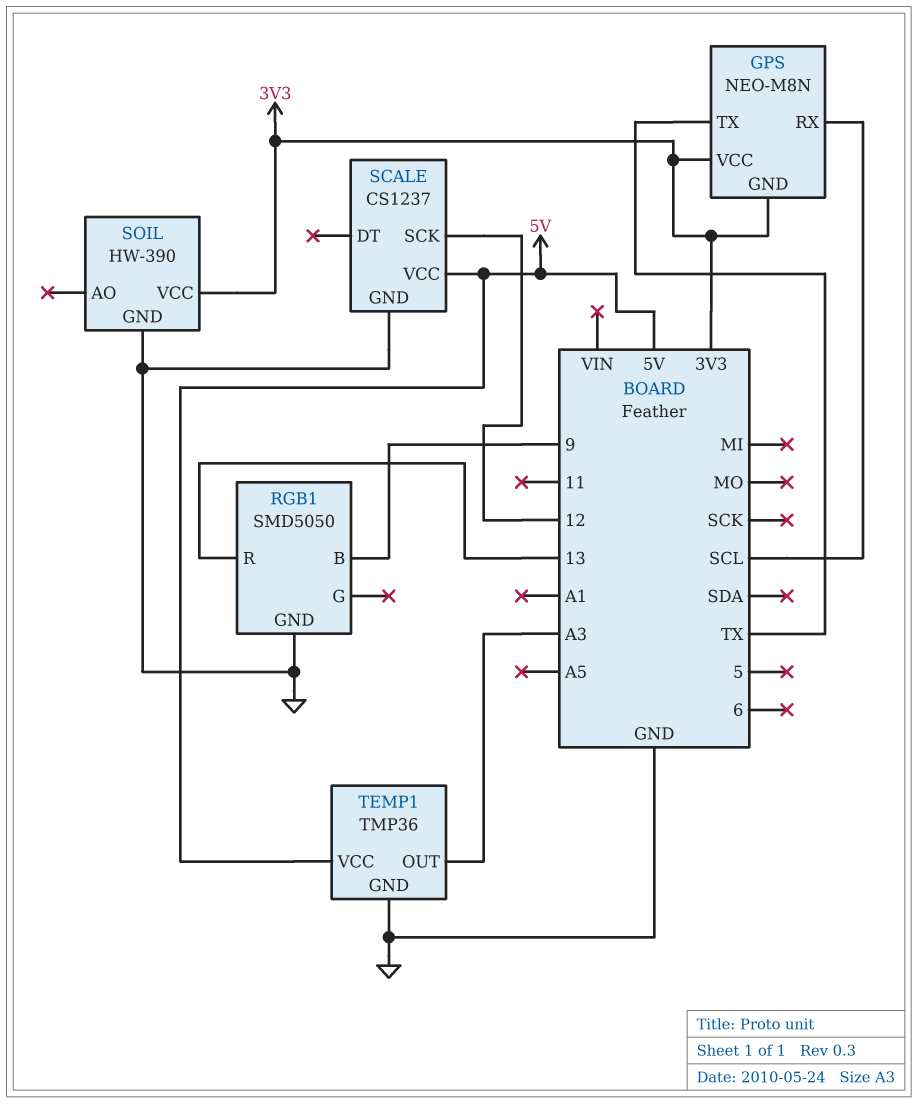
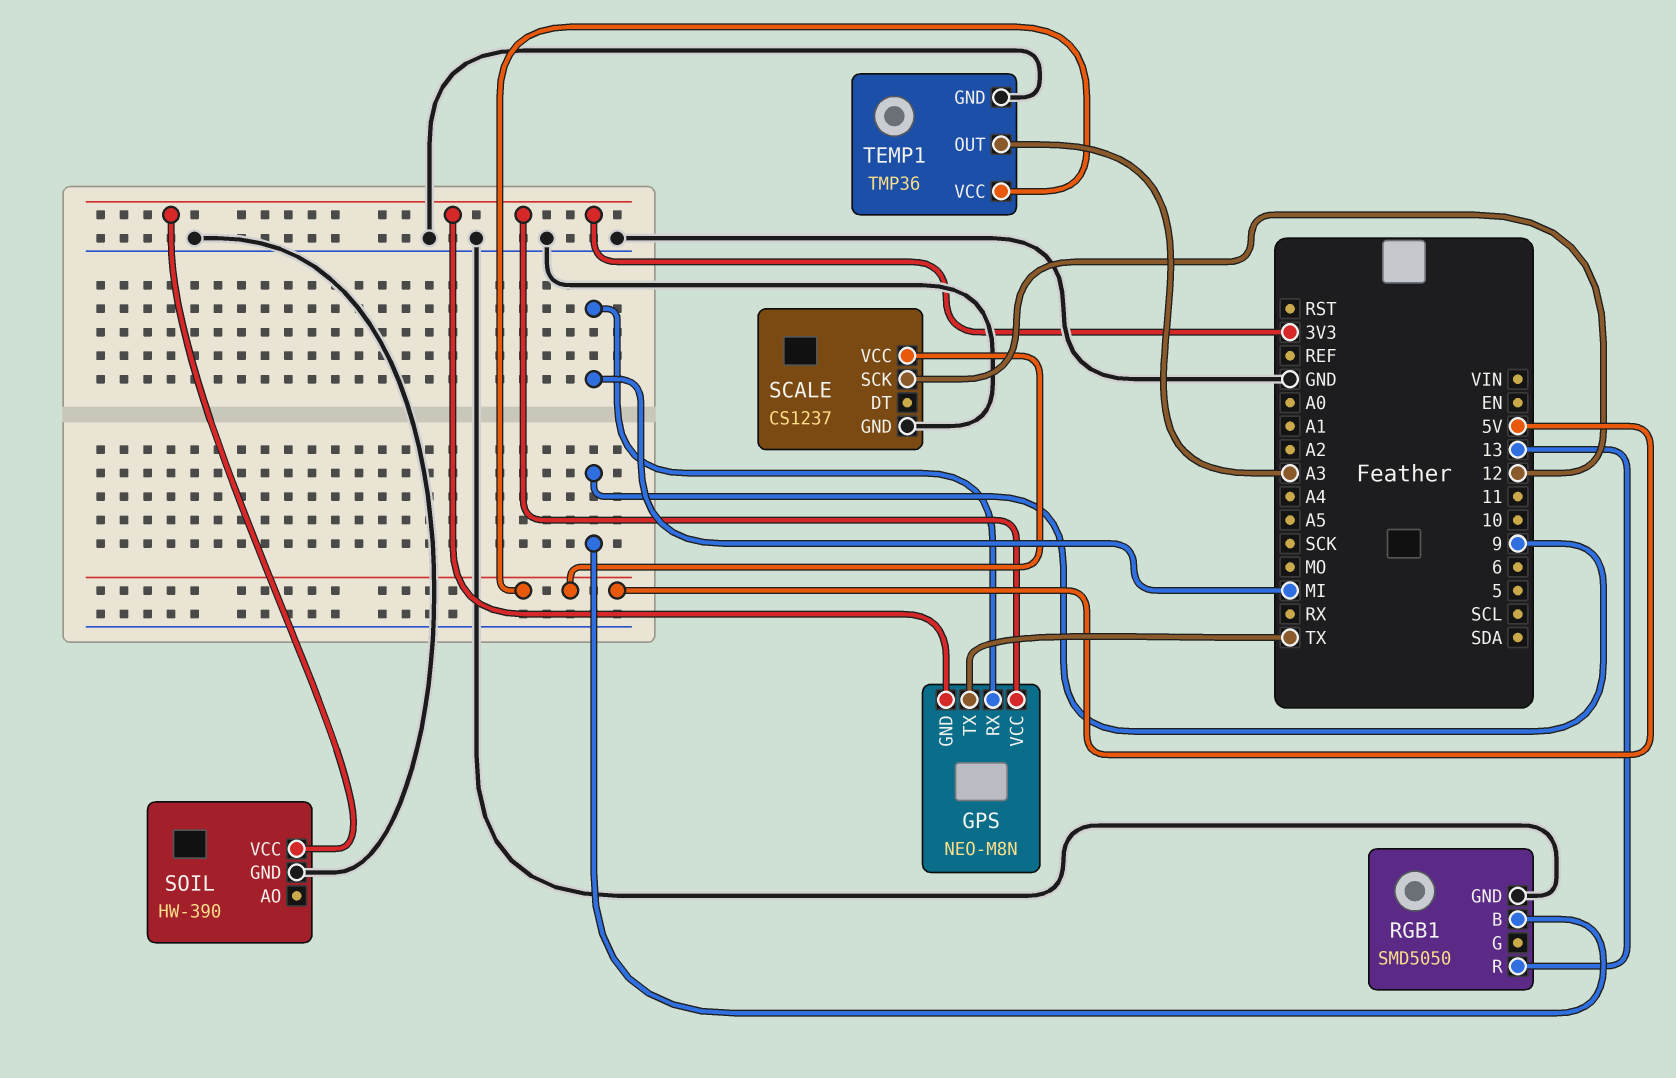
GPS pin RX: SCL -> MI

